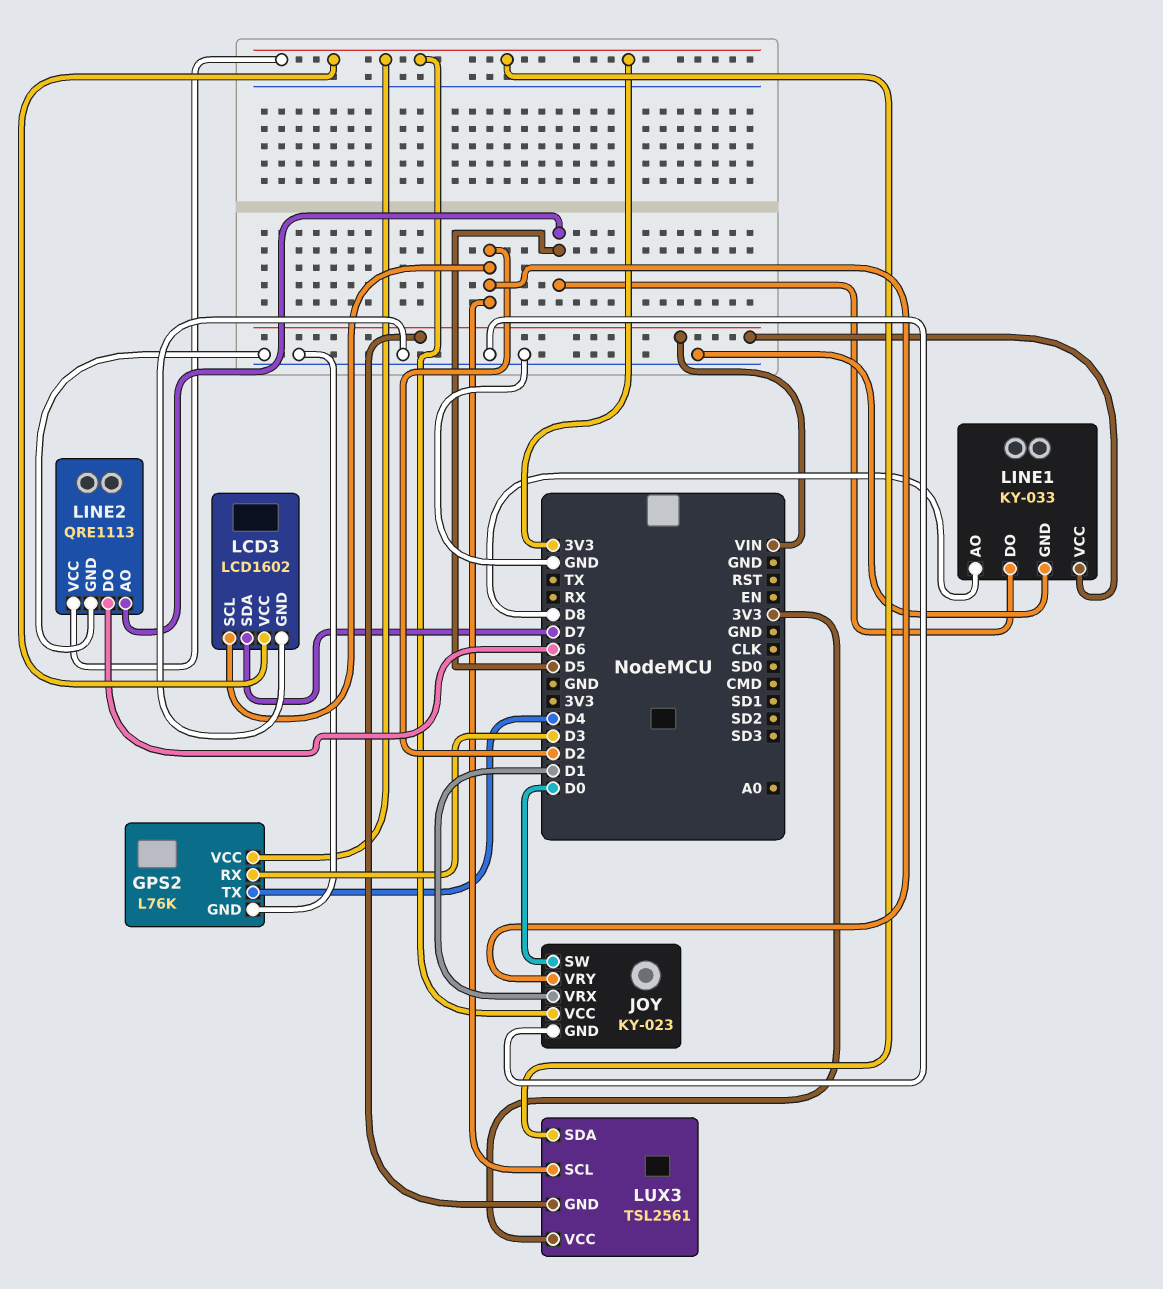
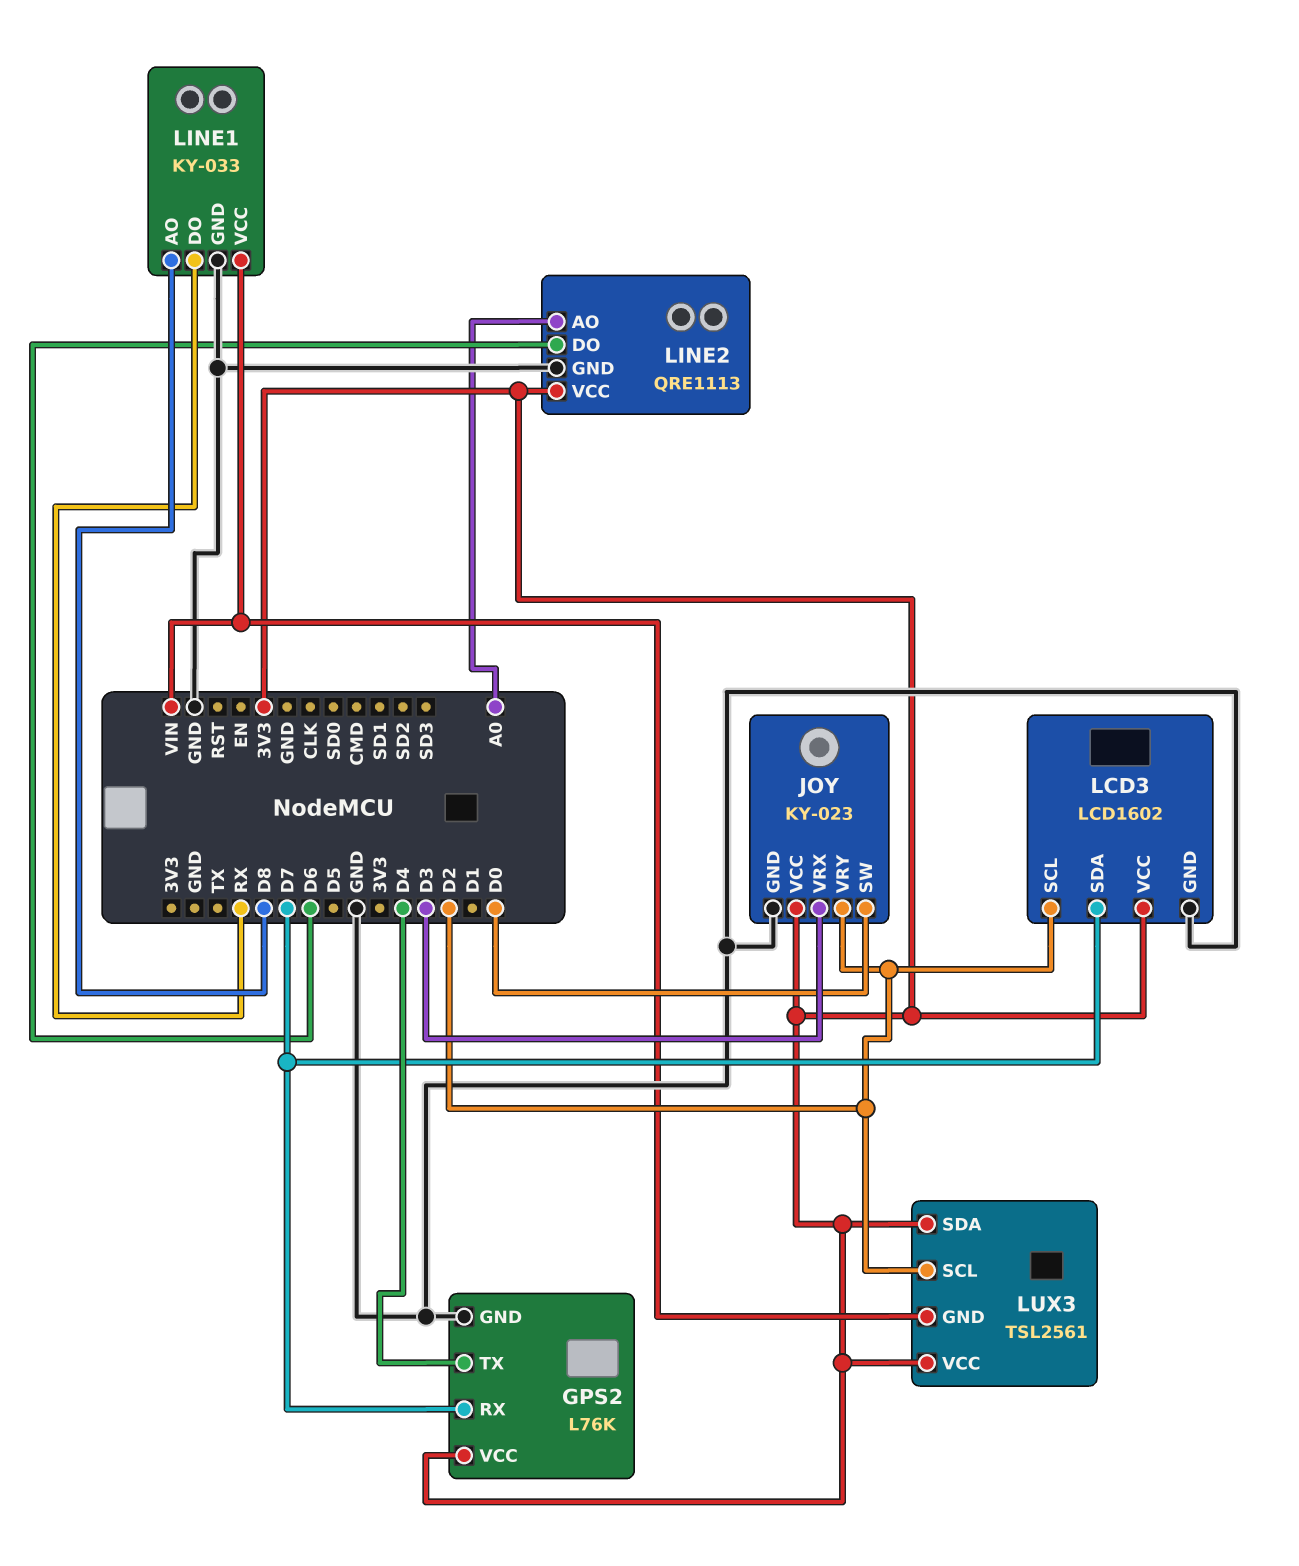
GPS2 pin RX: D3 -> D7
JOY pin VRX: D1 -> D3
LINE1 pin DO: D5 -> RX
LINE2 pin AO: D5 -> A0

